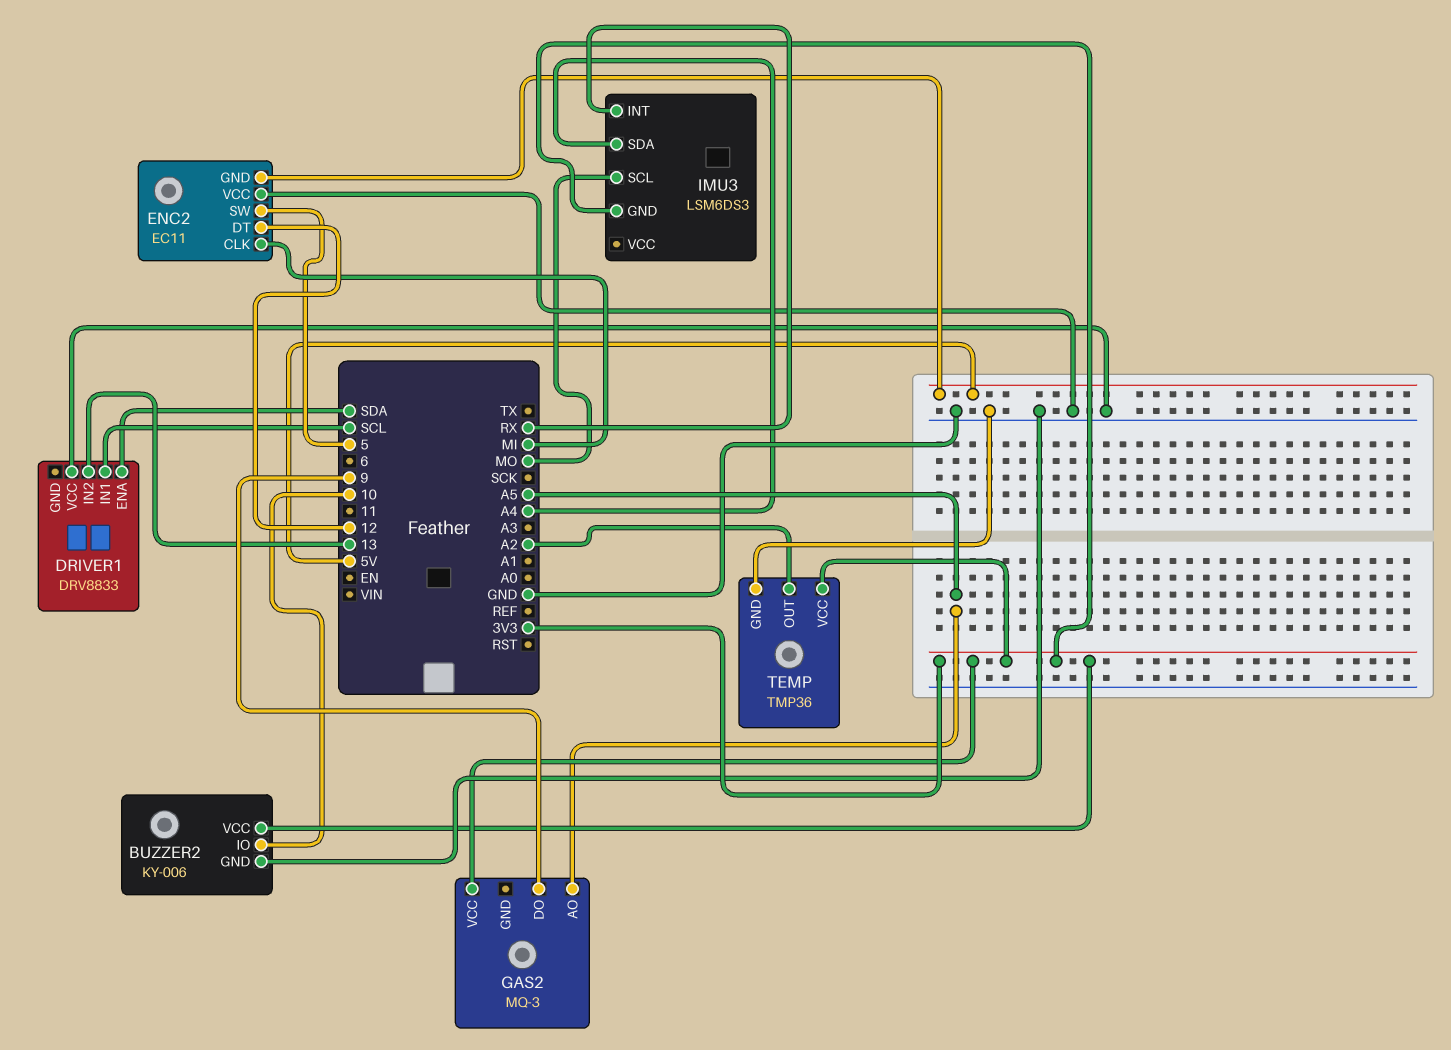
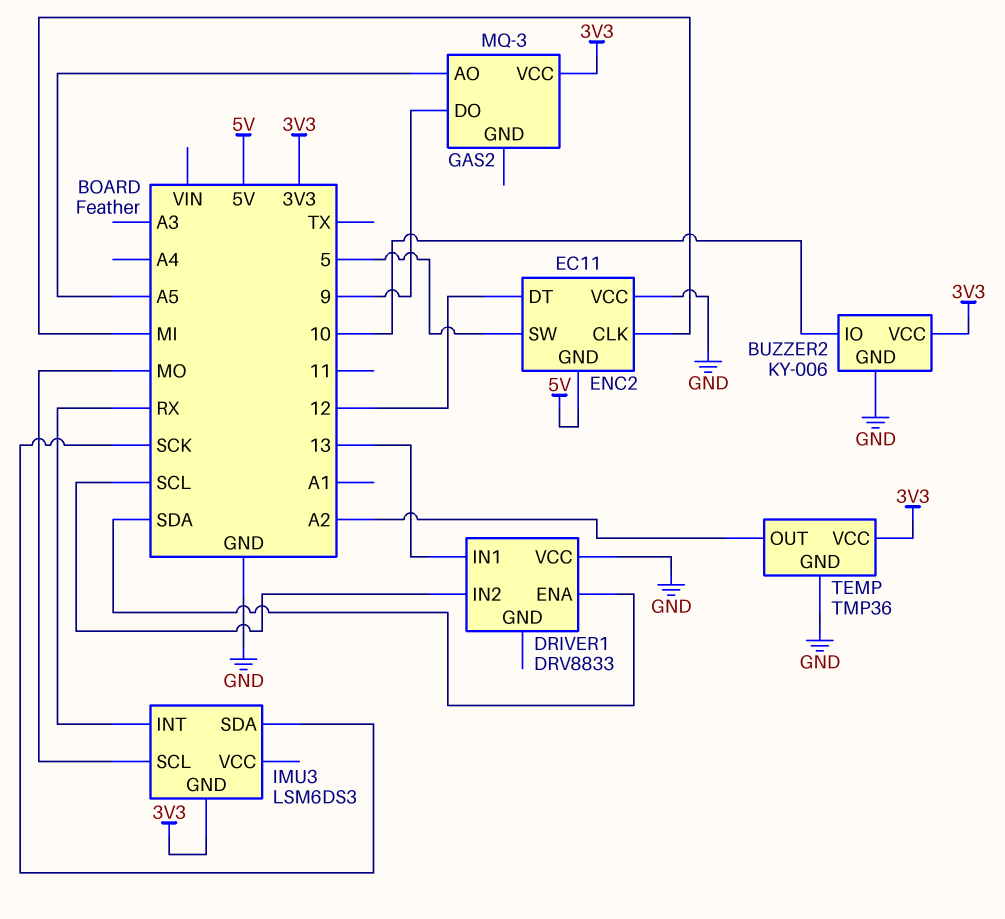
DRIVER1 pin IN1: SCL -> 13
DRIVER1 pin IN2: 13 -> SCL
IMU3 pin SDA: A4 -> SCK

